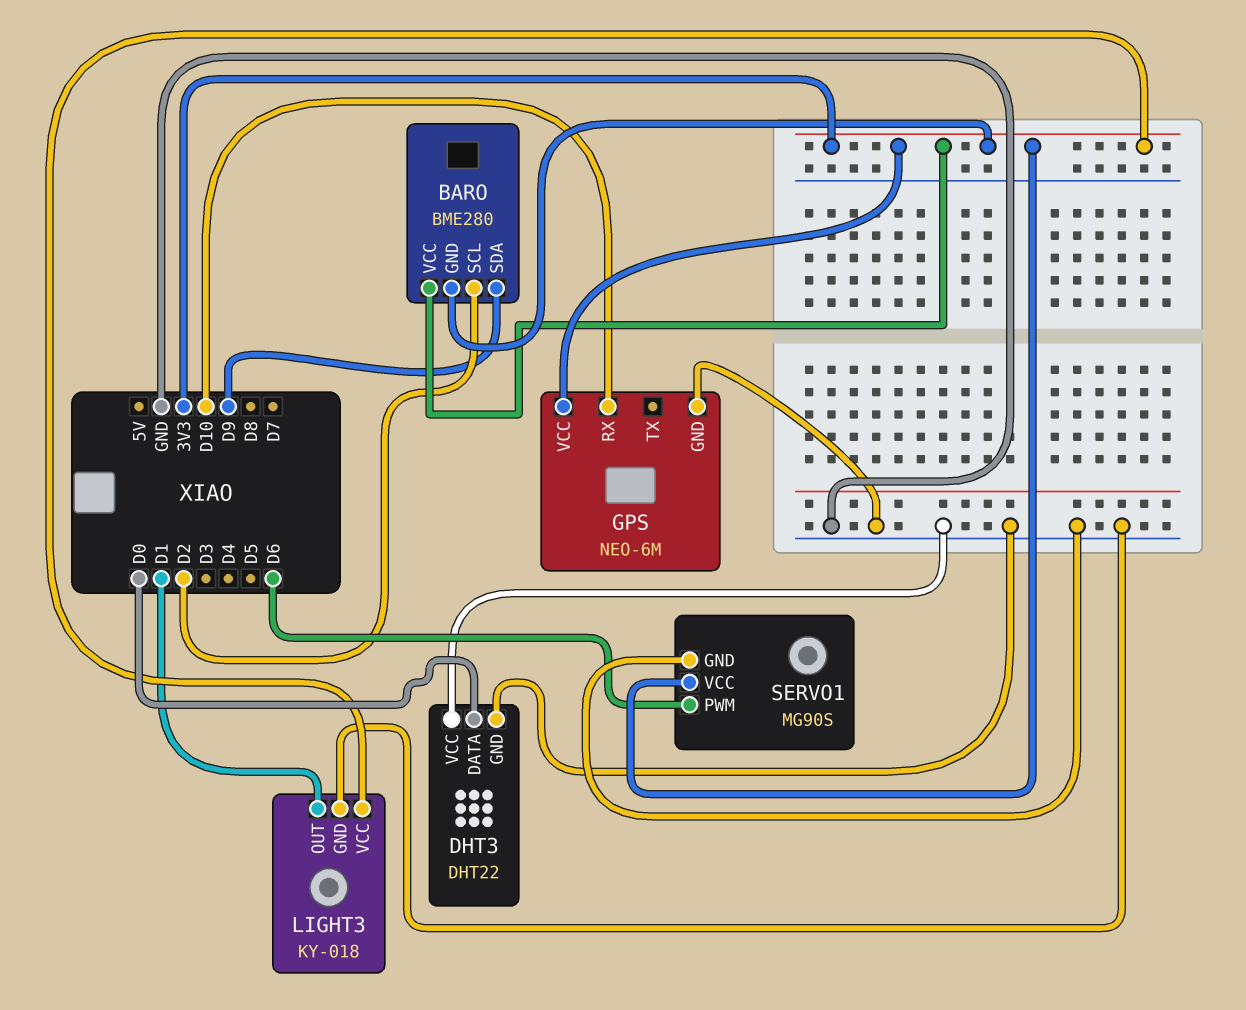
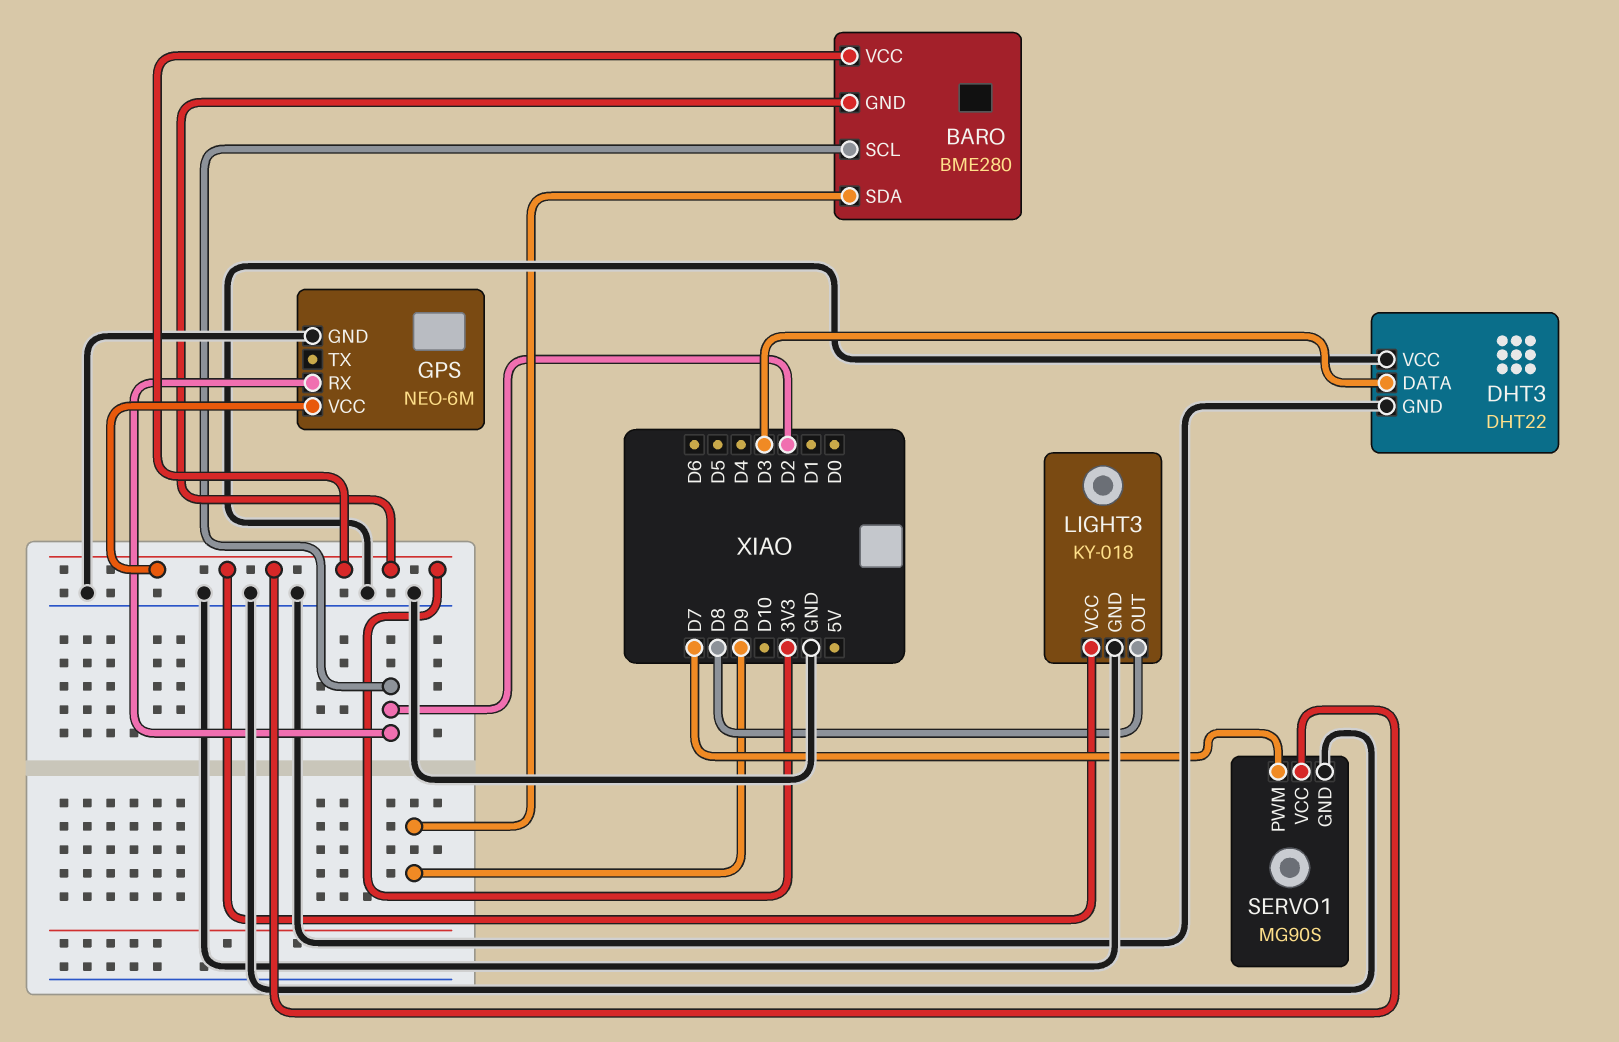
DHT3 pin DATA: D0 -> D3
GPS pin RX: D10 -> D2
LIGHT3 pin OUT: D1 -> D8
SERVO1 pin PWM: D6 -> D7

